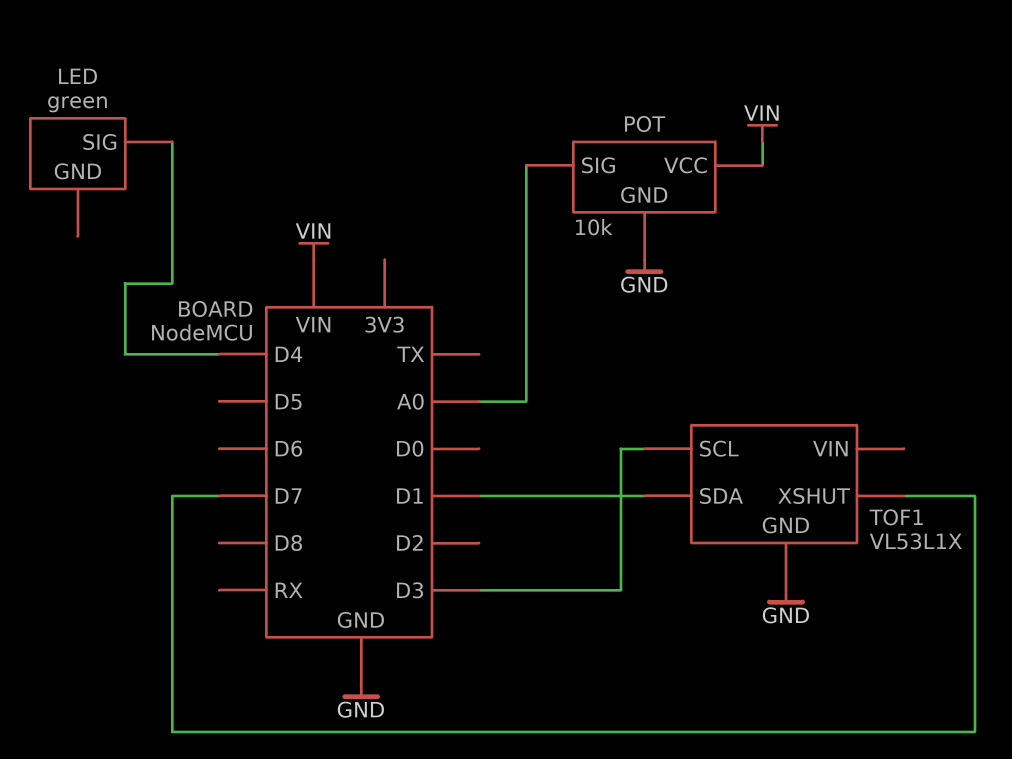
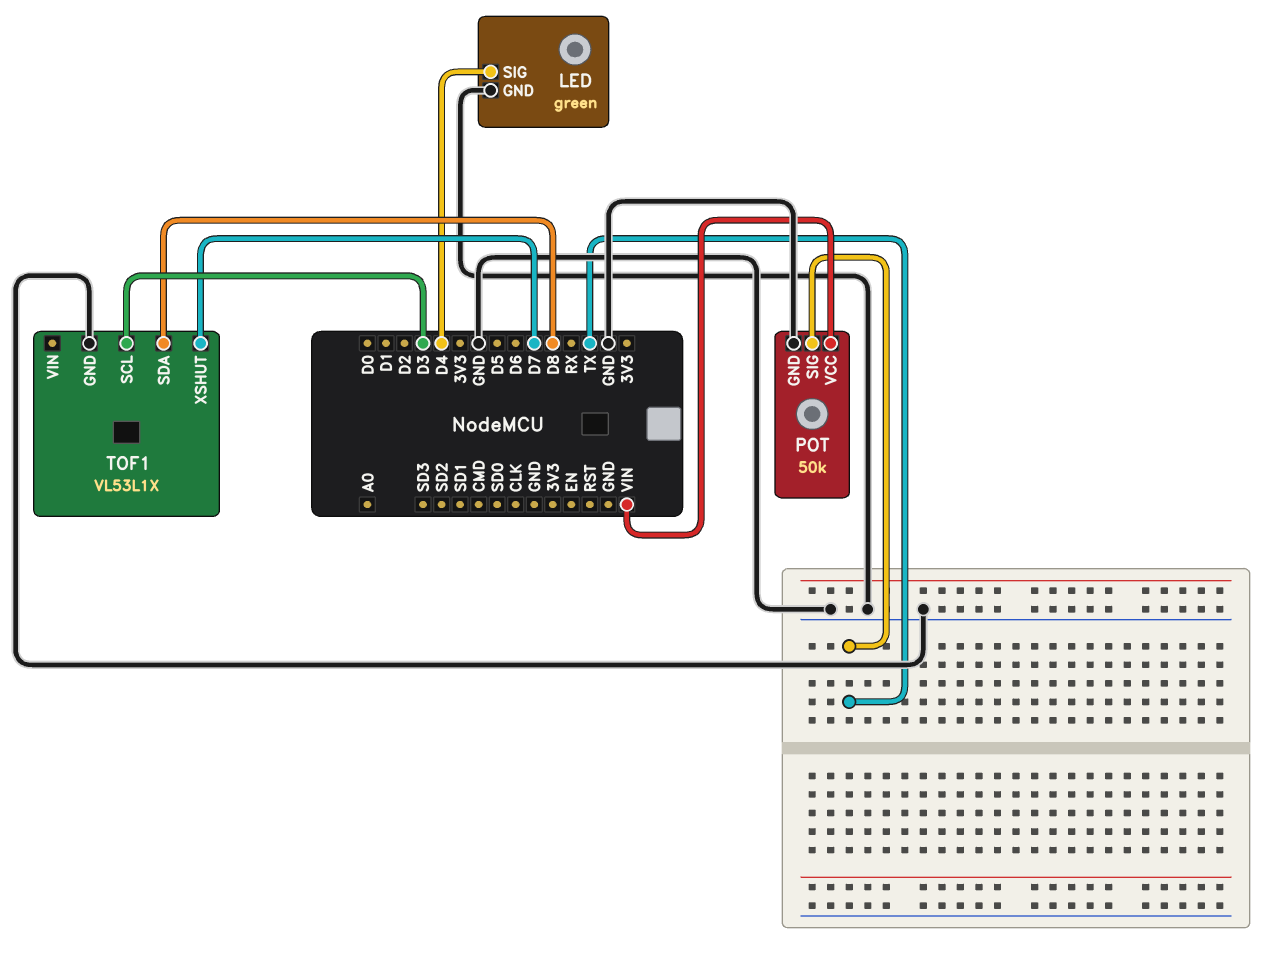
LED pin GND: none -> GND
POT: 10k -> 50k
POT pin SIG: A0 -> TX
TOF1 pin SDA: D1 -> D8

